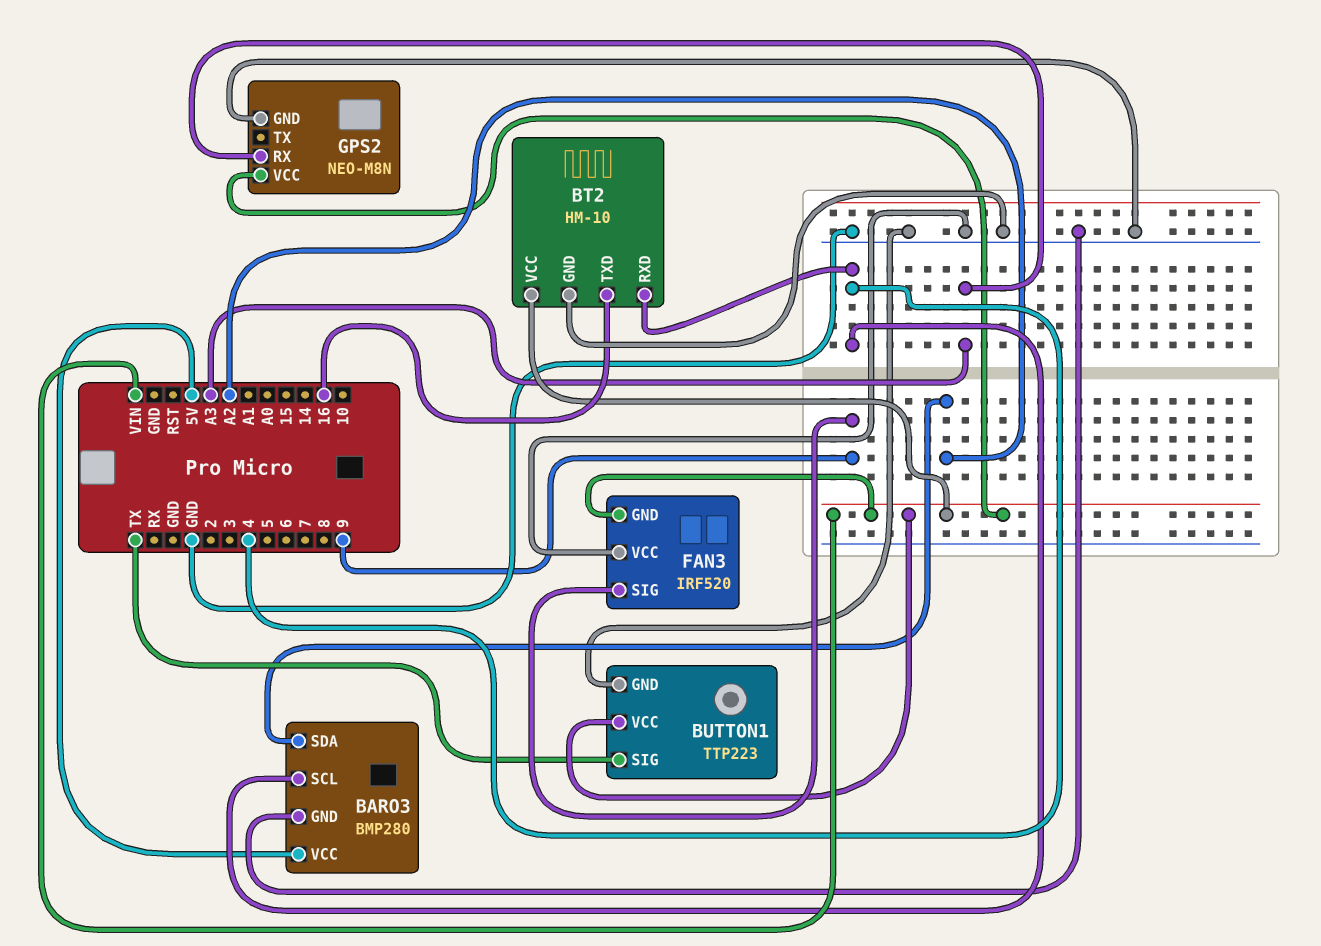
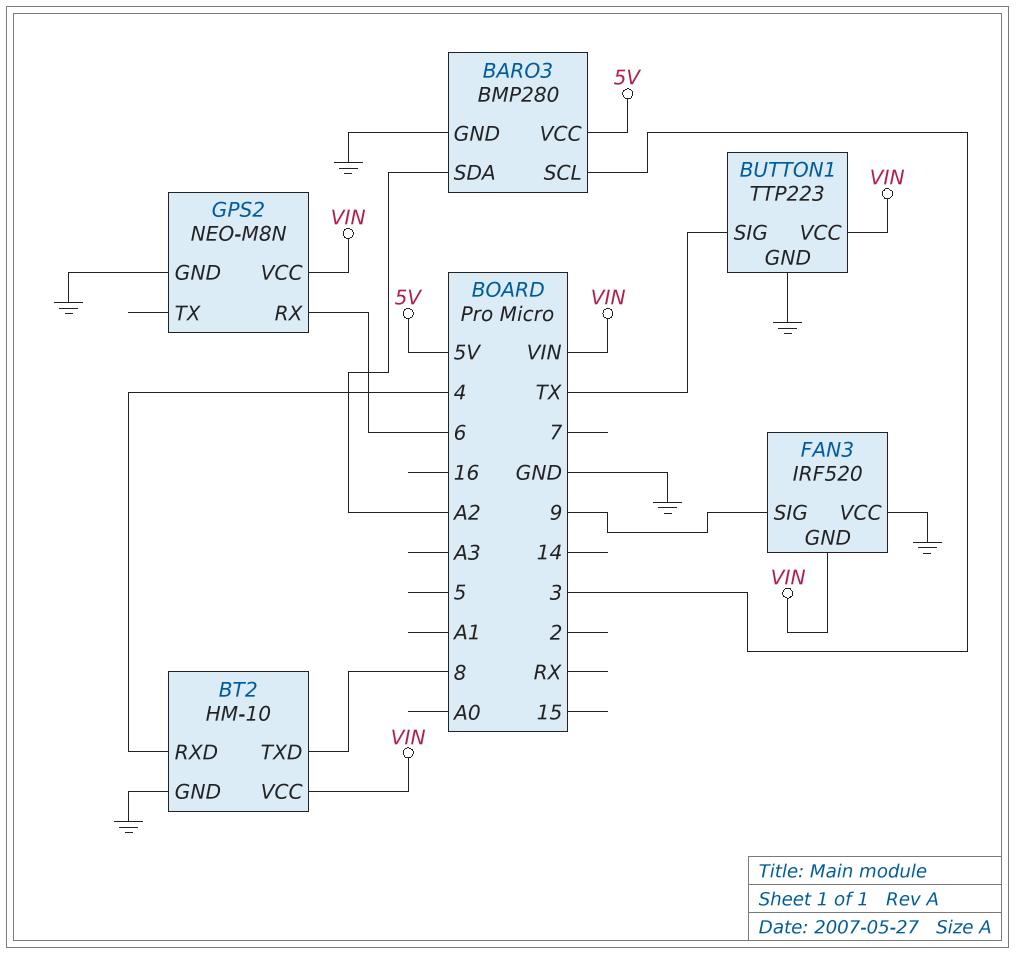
BARO3 pin SCL: 4 -> 3
BT2 pin TXD: 16 -> 8
GPS2 pin RX: A3 -> 6

